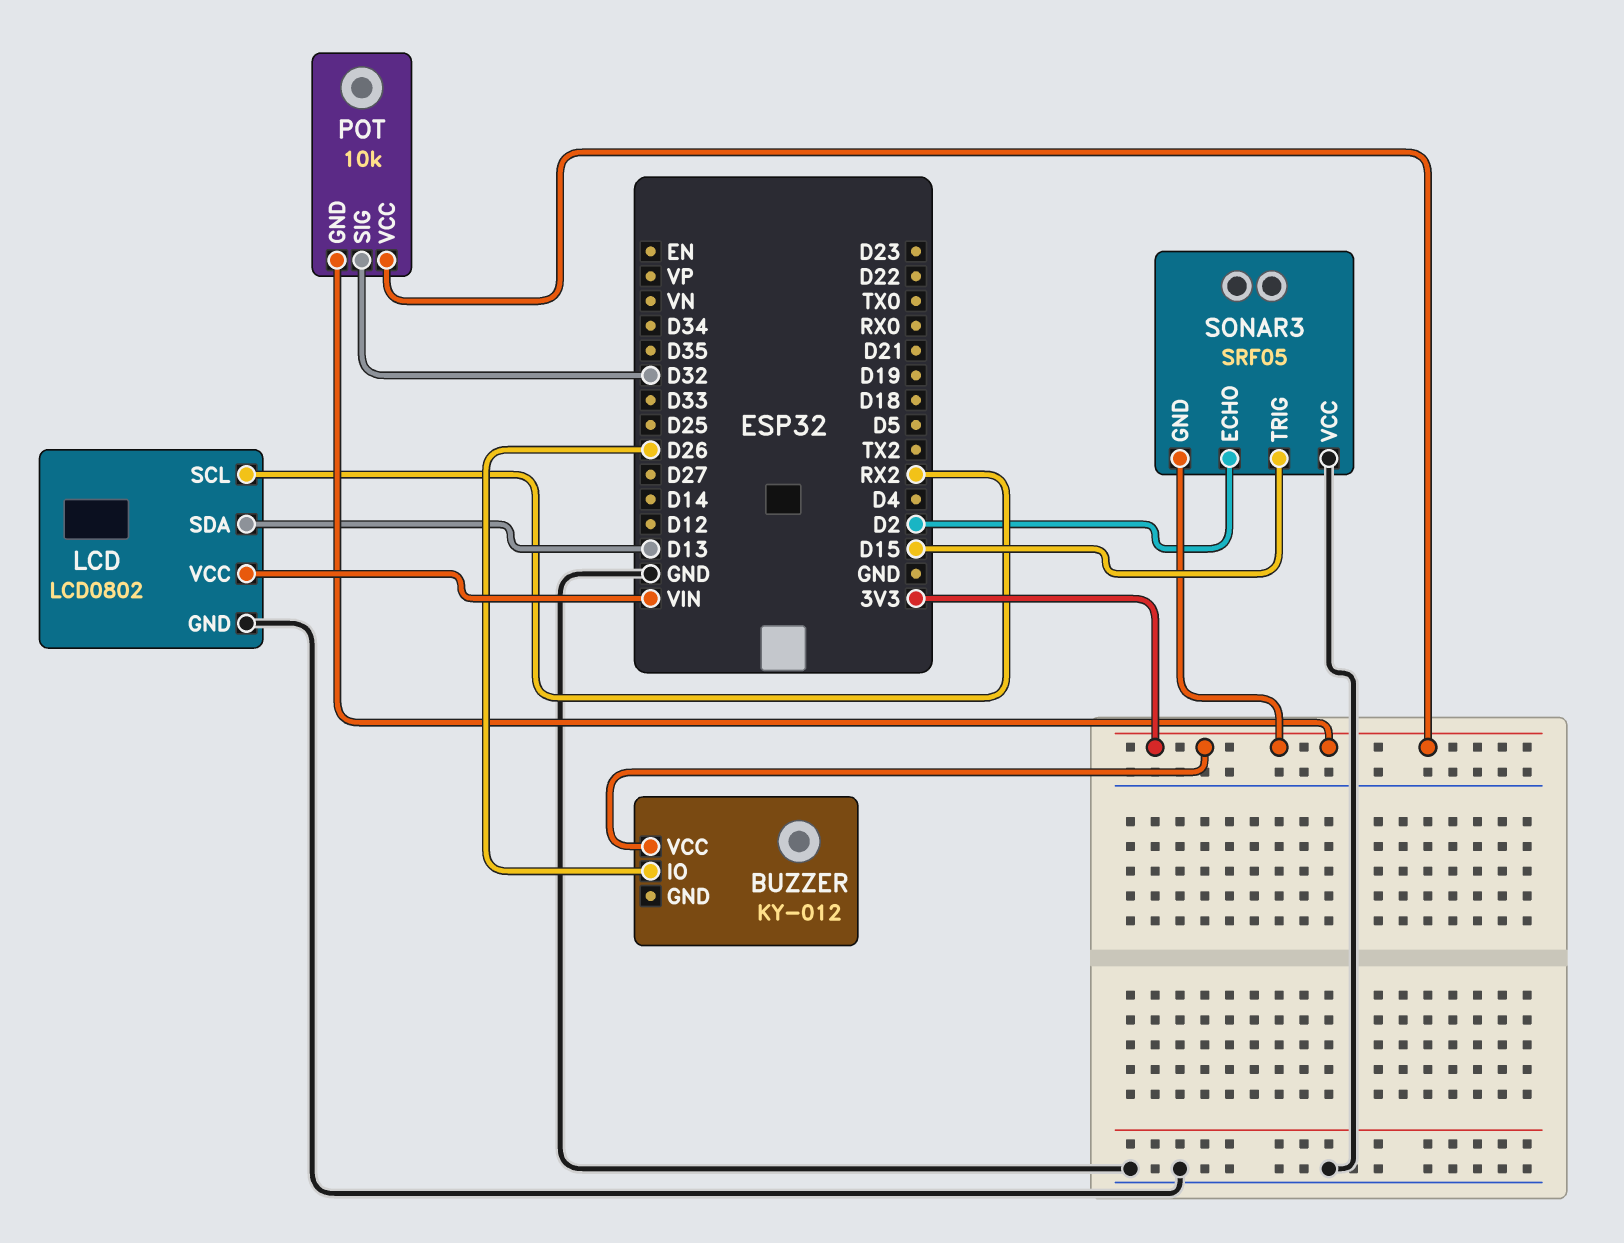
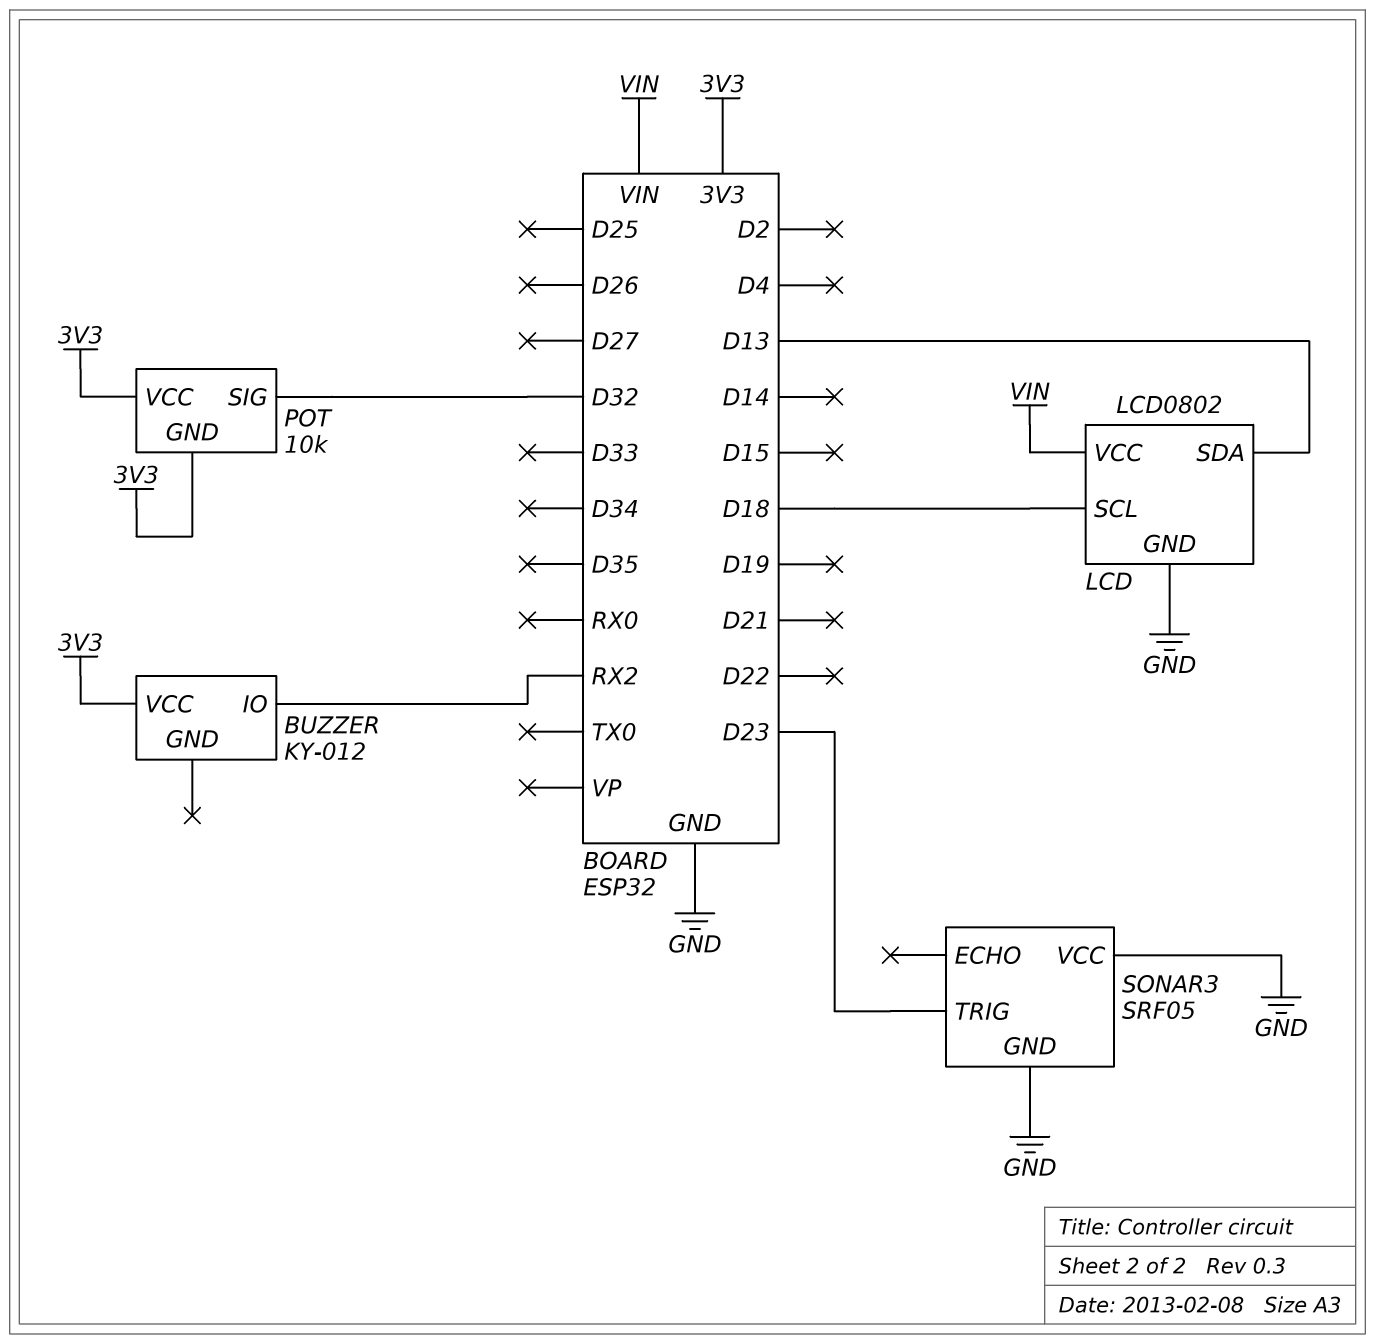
BUZZER pin IO: D26 -> RX2
LCD pin SCL: RX2 -> D18
SONAR3 pin ECHO: D2 -> none
SONAR3 pin GND: 3V3 -> GND
SONAR3 pin TRIG: D15 -> D23

